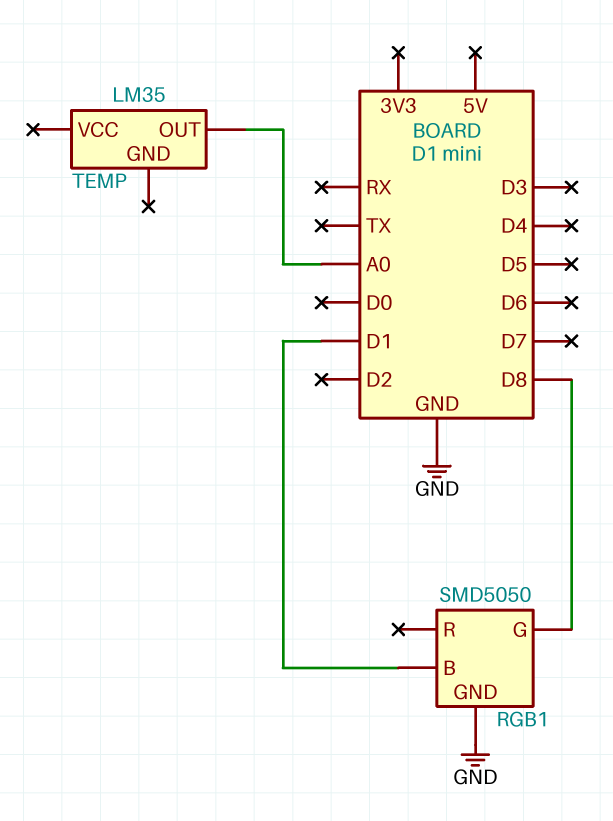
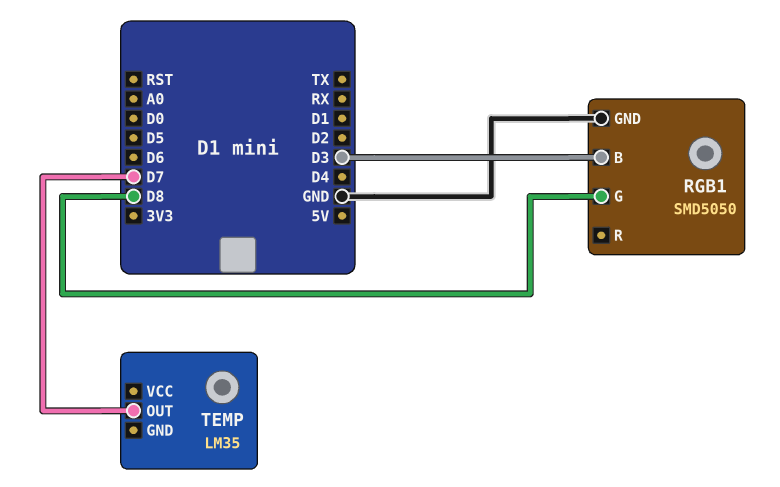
RGB1 pin B: D1 -> D3
TEMP pin OUT: A0 -> D7

